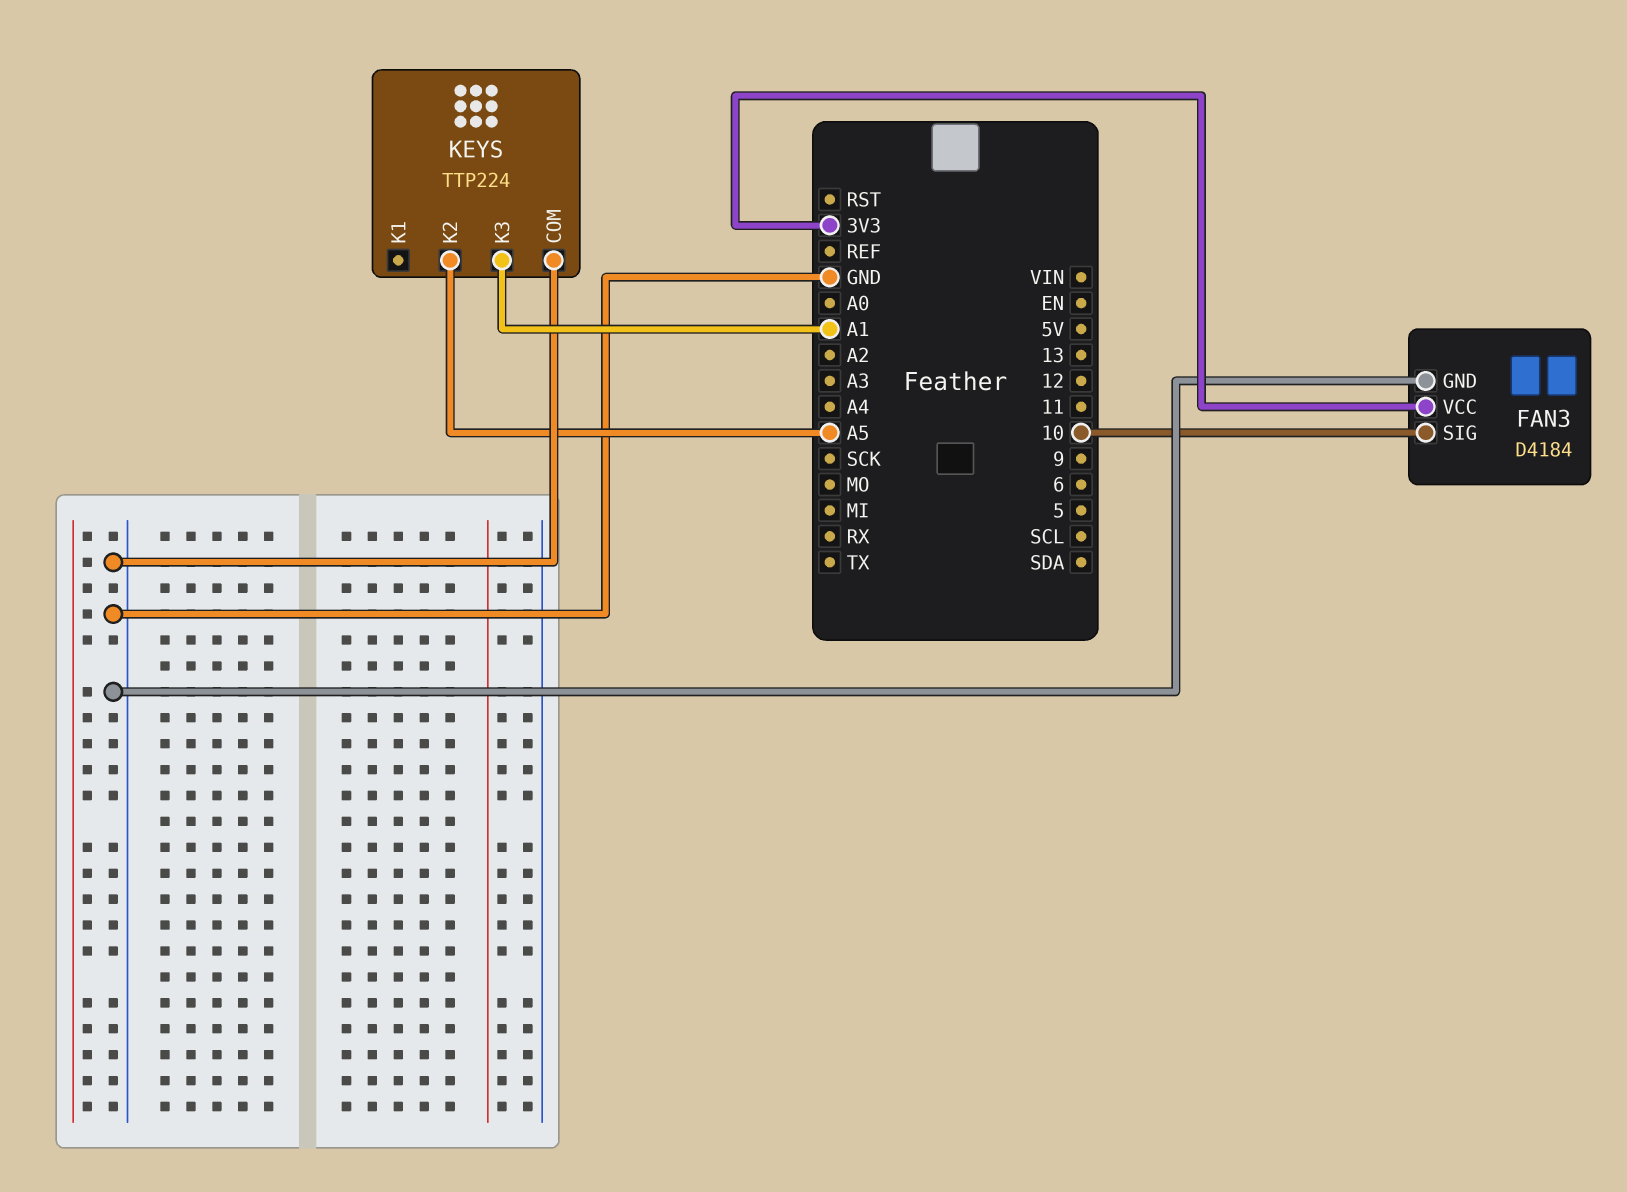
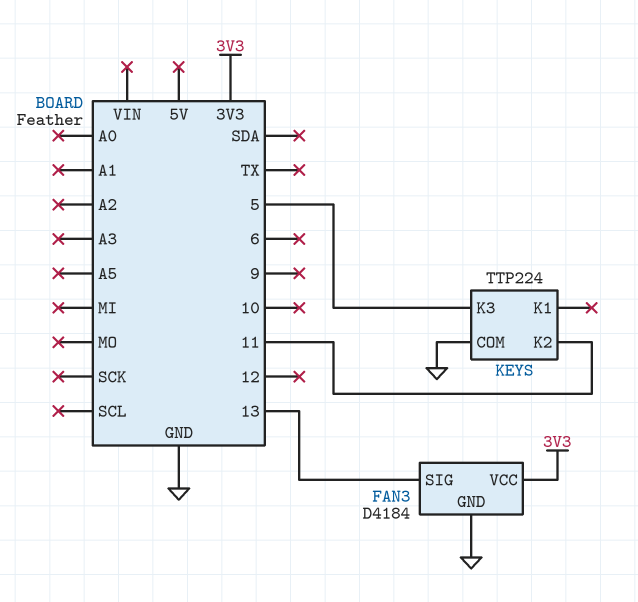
FAN3 pin SIG: 10 -> 13
KEYS pin K2: A5 -> 11
KEYS pin K3: A1 -> 5

